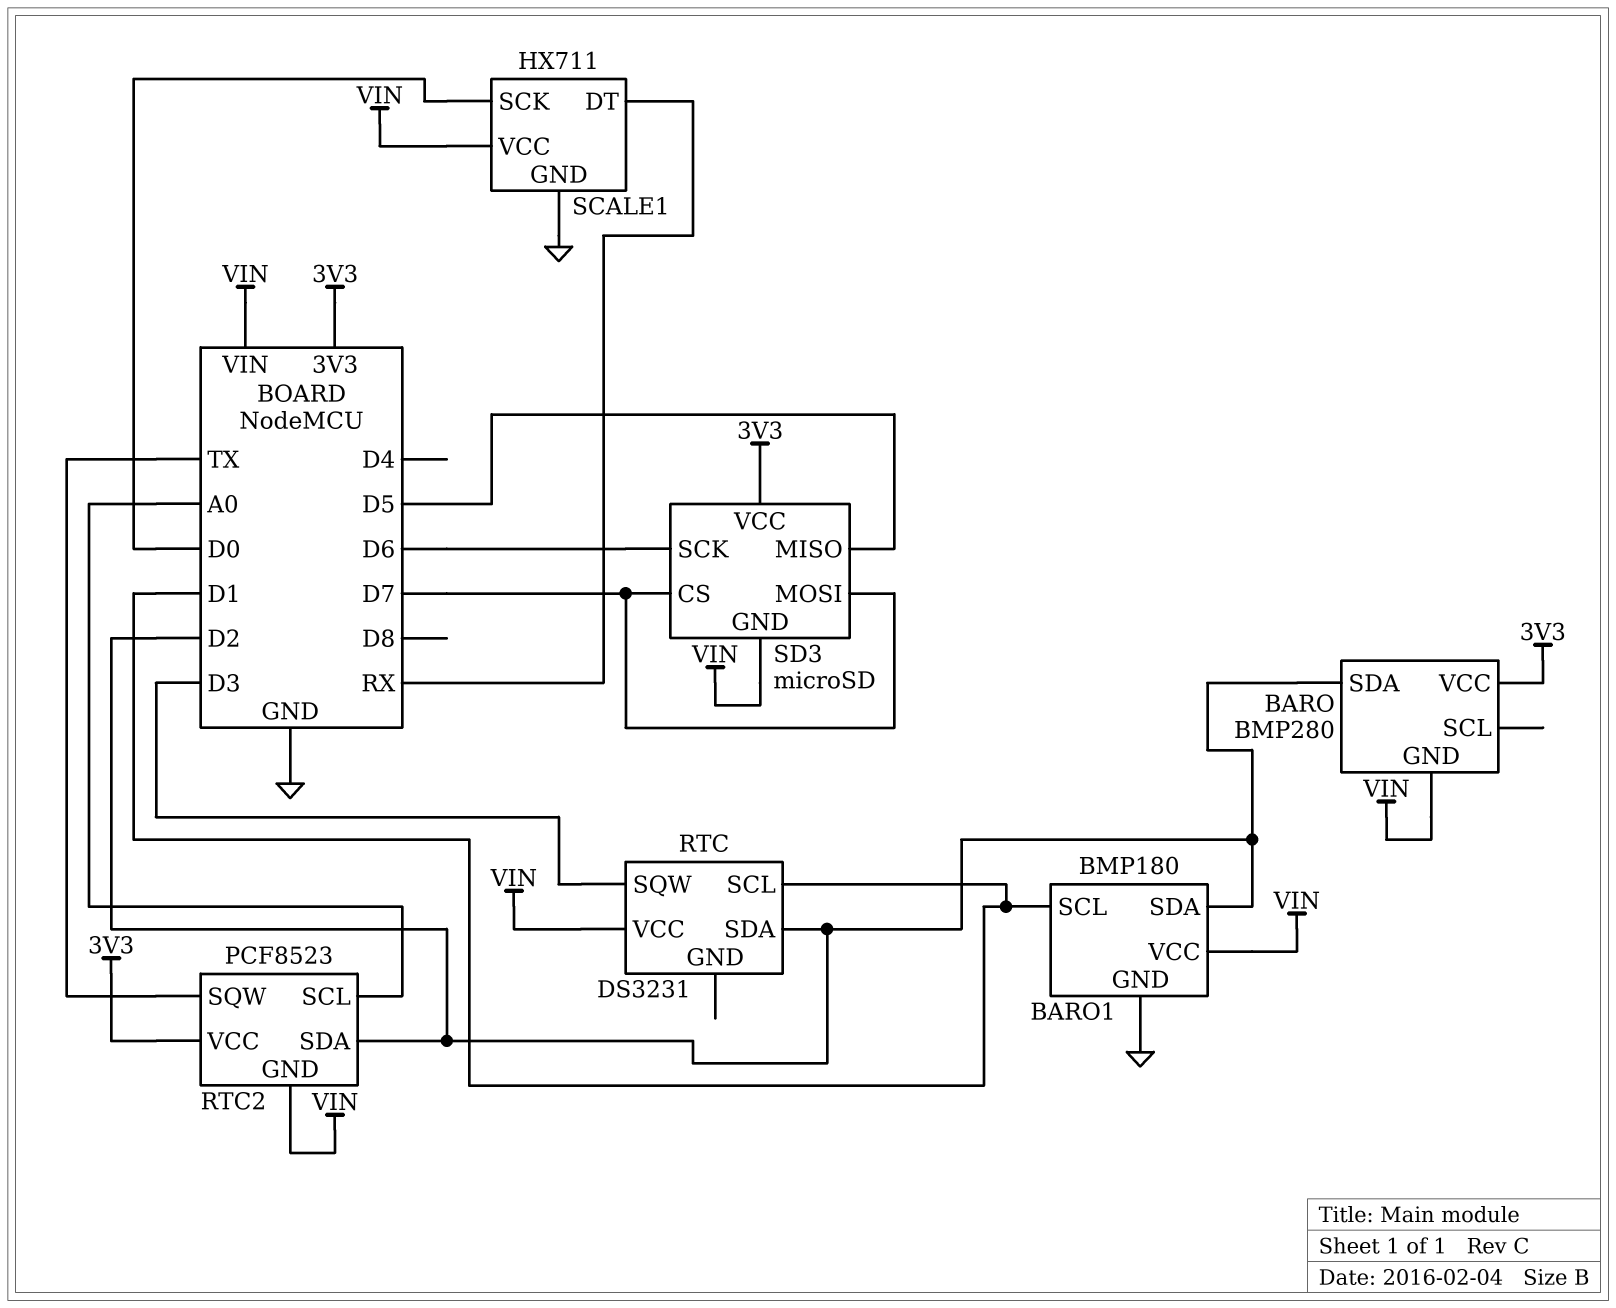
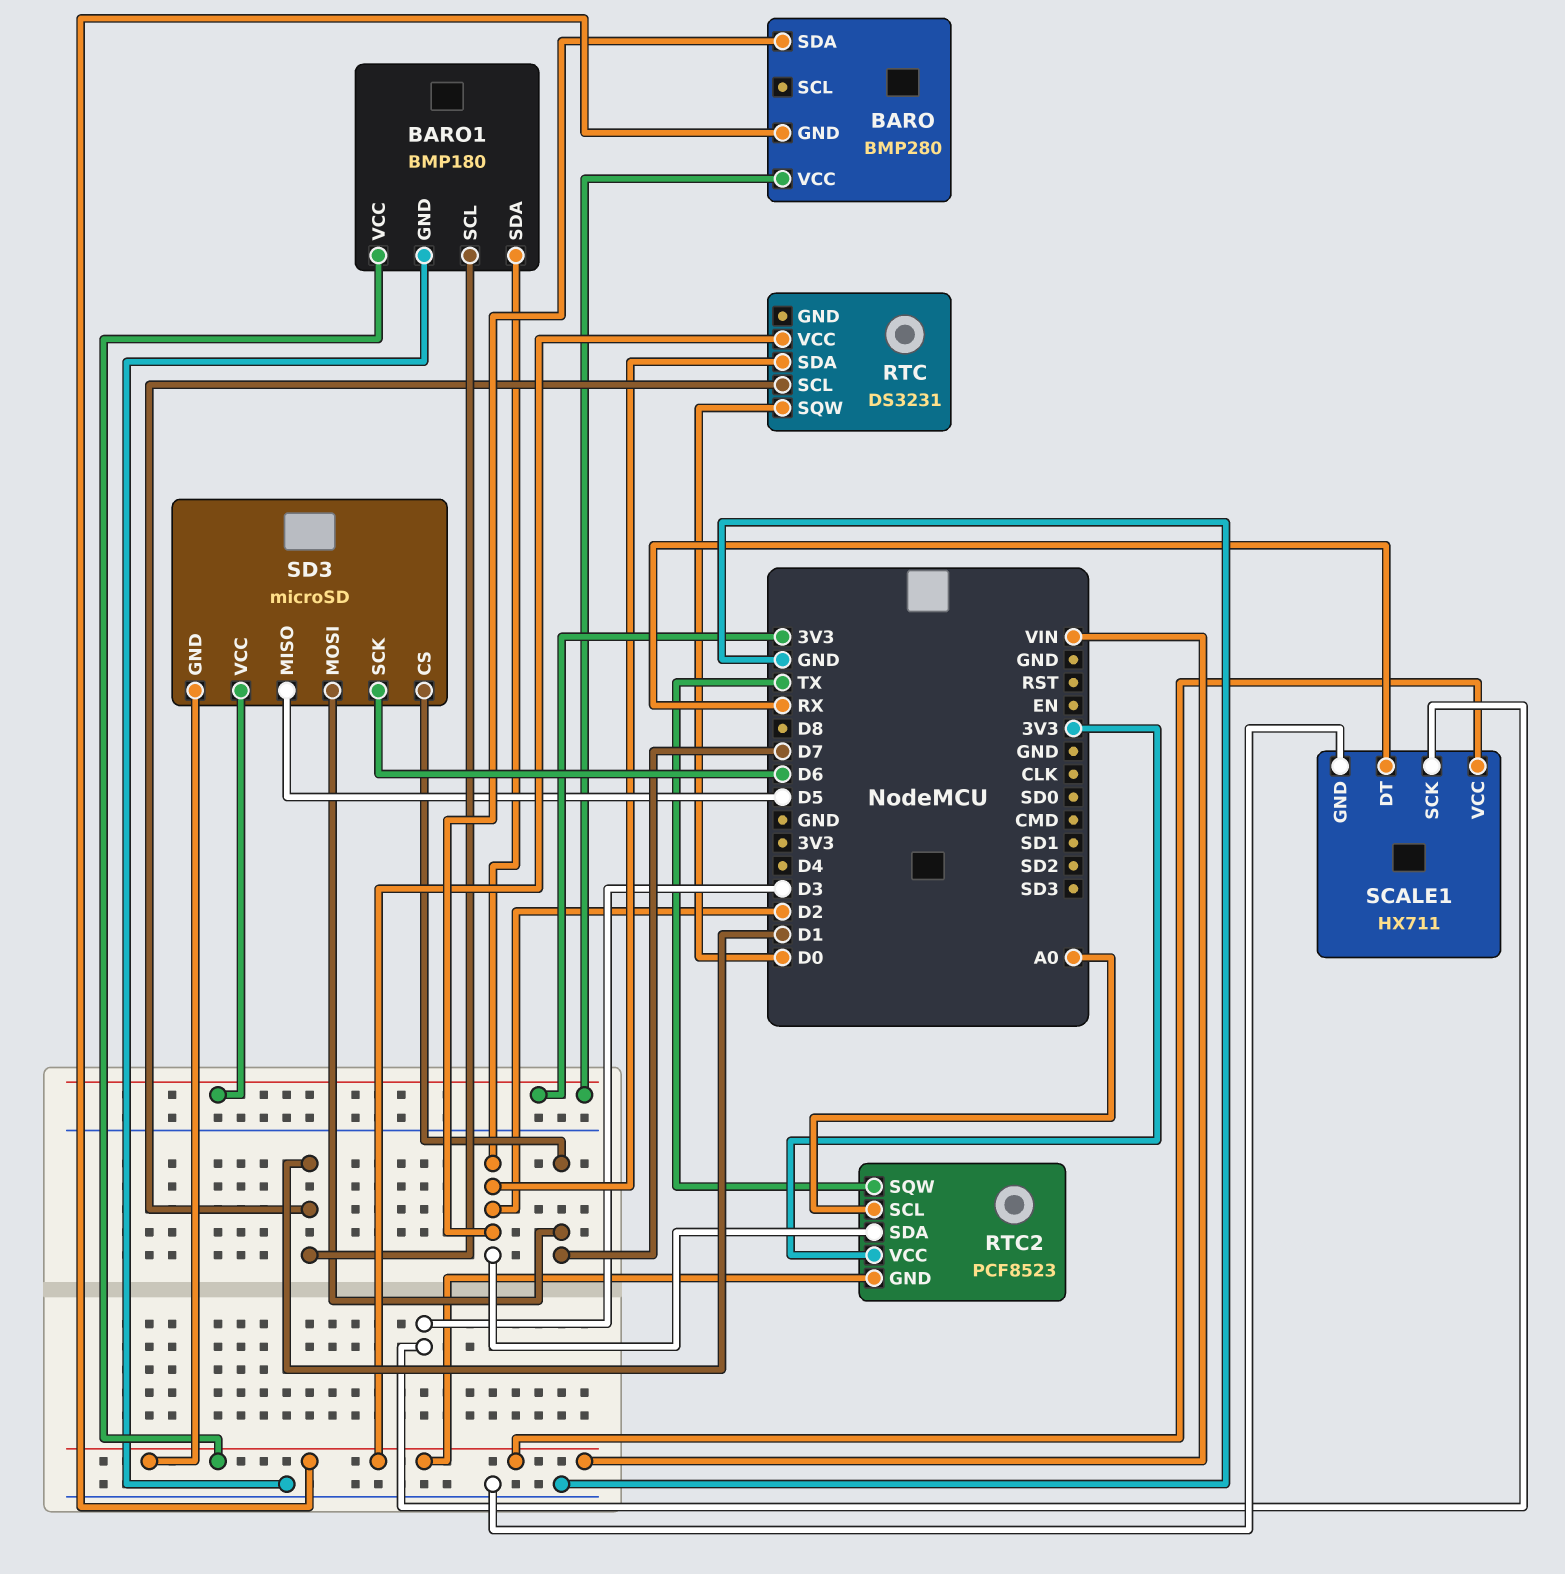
RTC pin SQW: D3 -> D0
SCALE1 pin SCK: D0 -> D3

